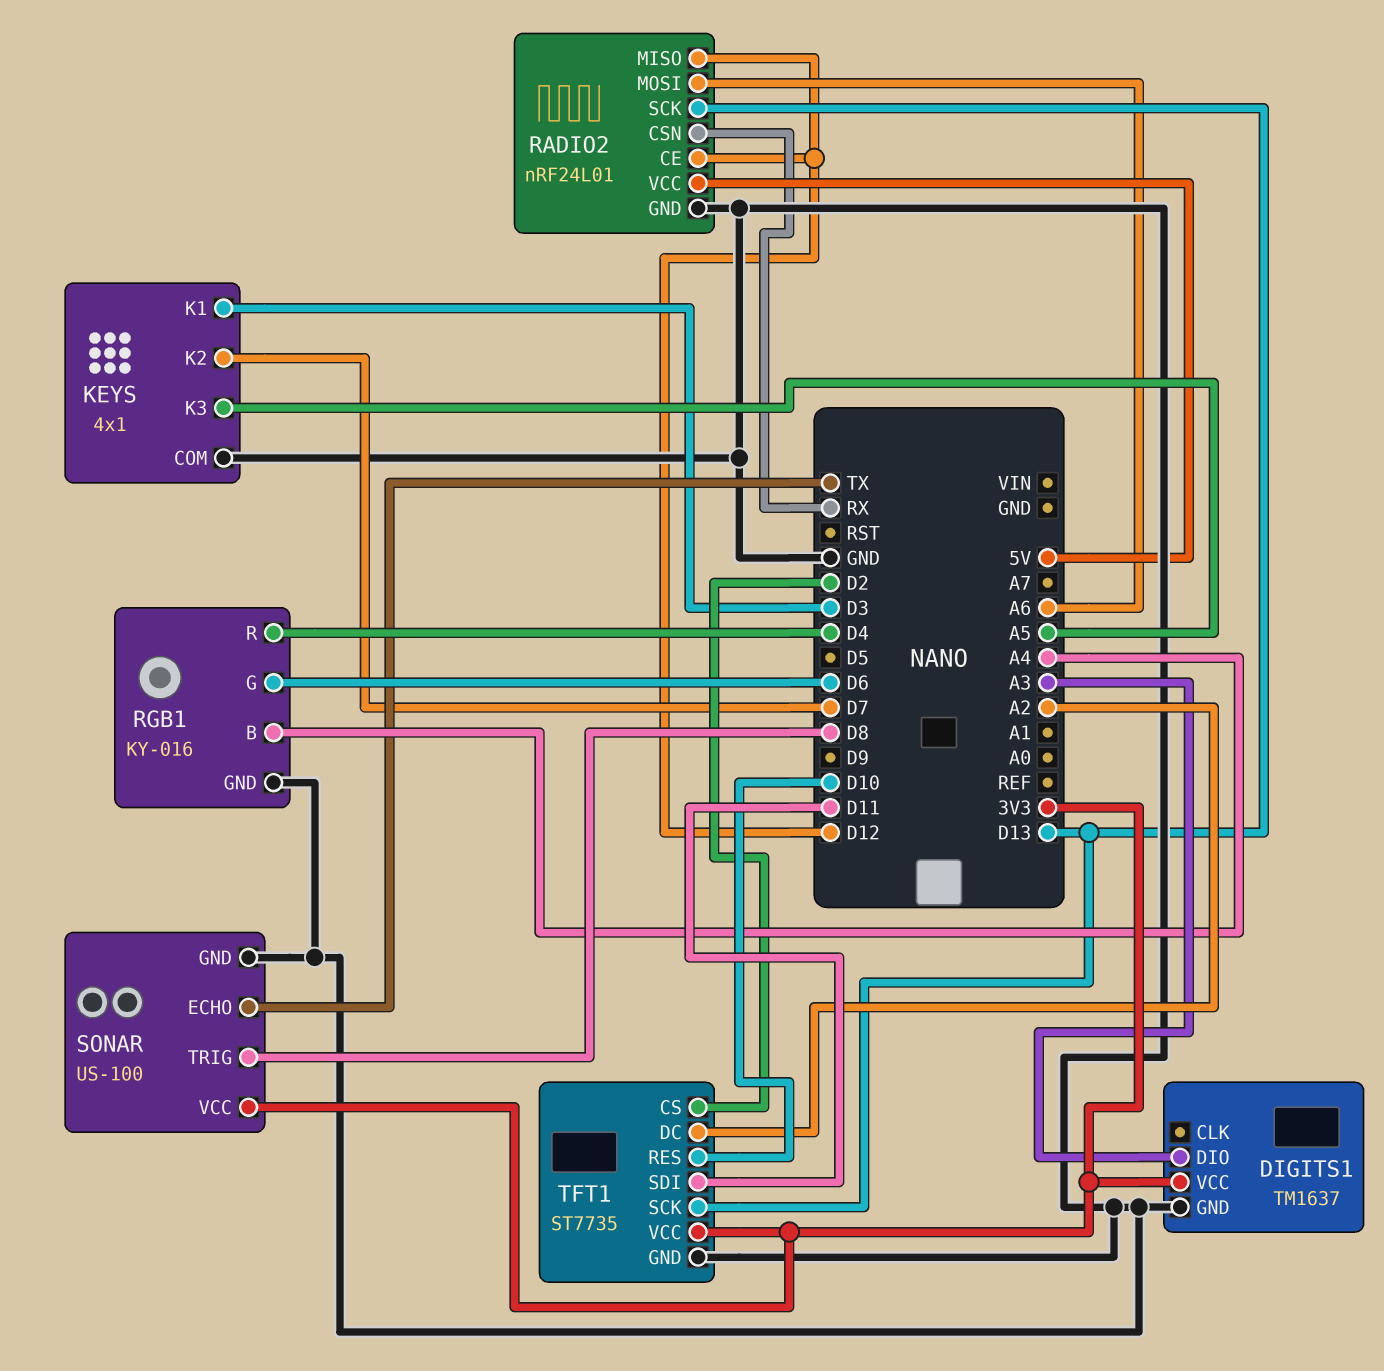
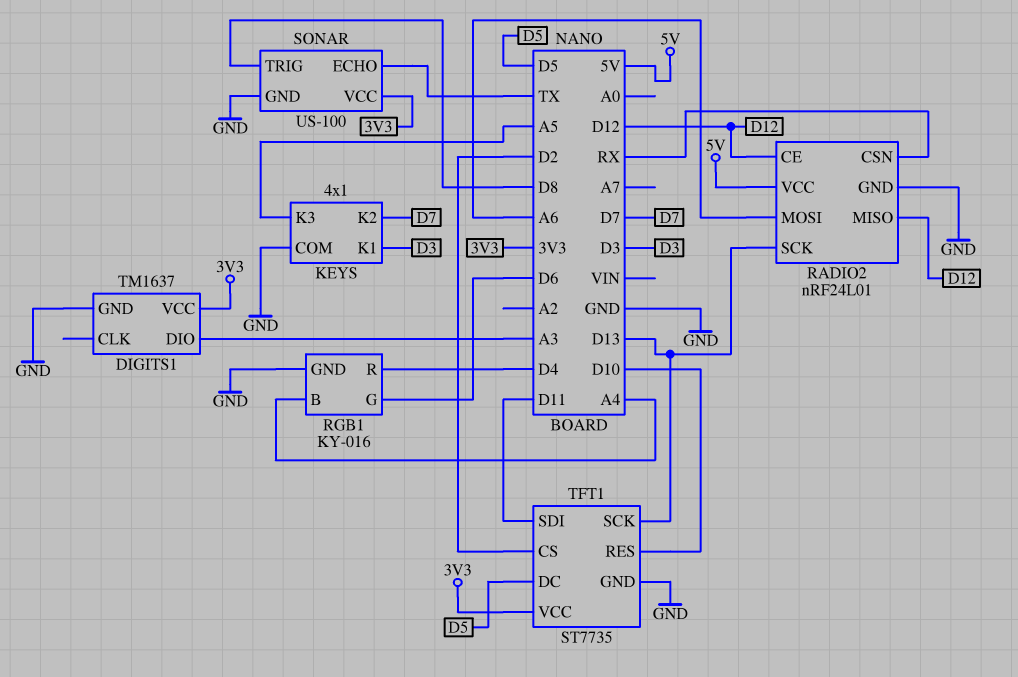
TFT1 pin DC: A2 -> D5

